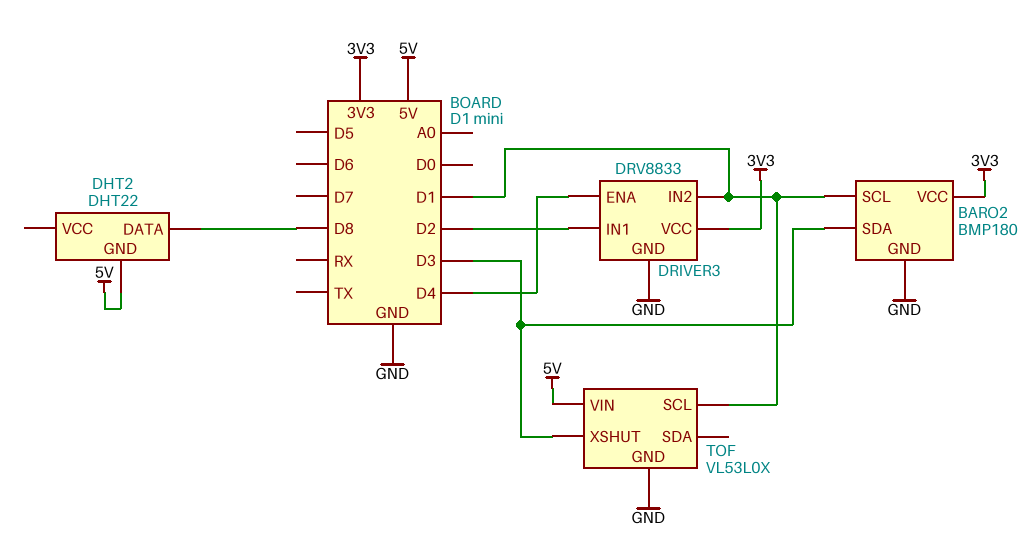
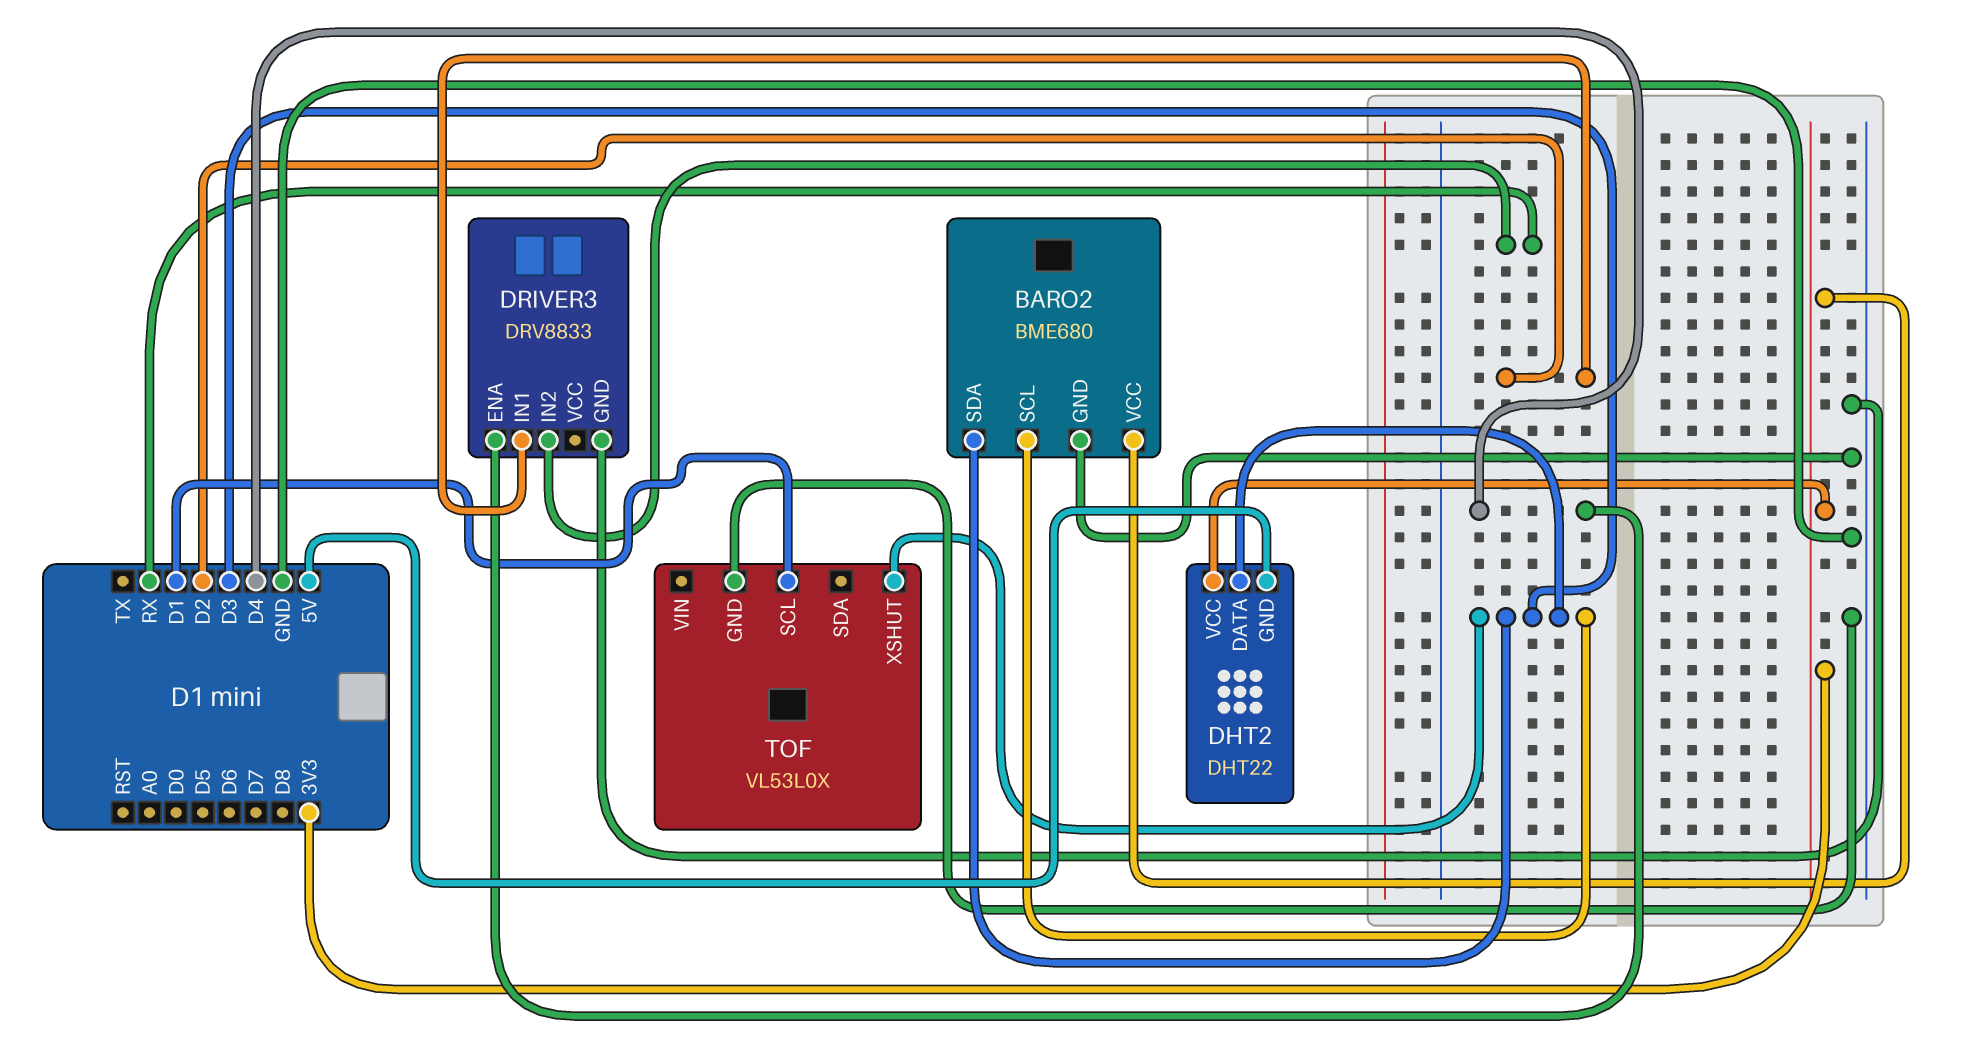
BARO2: BMP180 -> BME680
BARO2 pin SCL: D1 -> D3
DHT2 pin DATA: D8 -> D3
DHT2 pin VCC: none -> 3V3
DRIVER3 pin IN2: D1 -> RX
DRIVER3 pin VCC: 3V3 -> none
TOF pin VIN: 5V -> none

